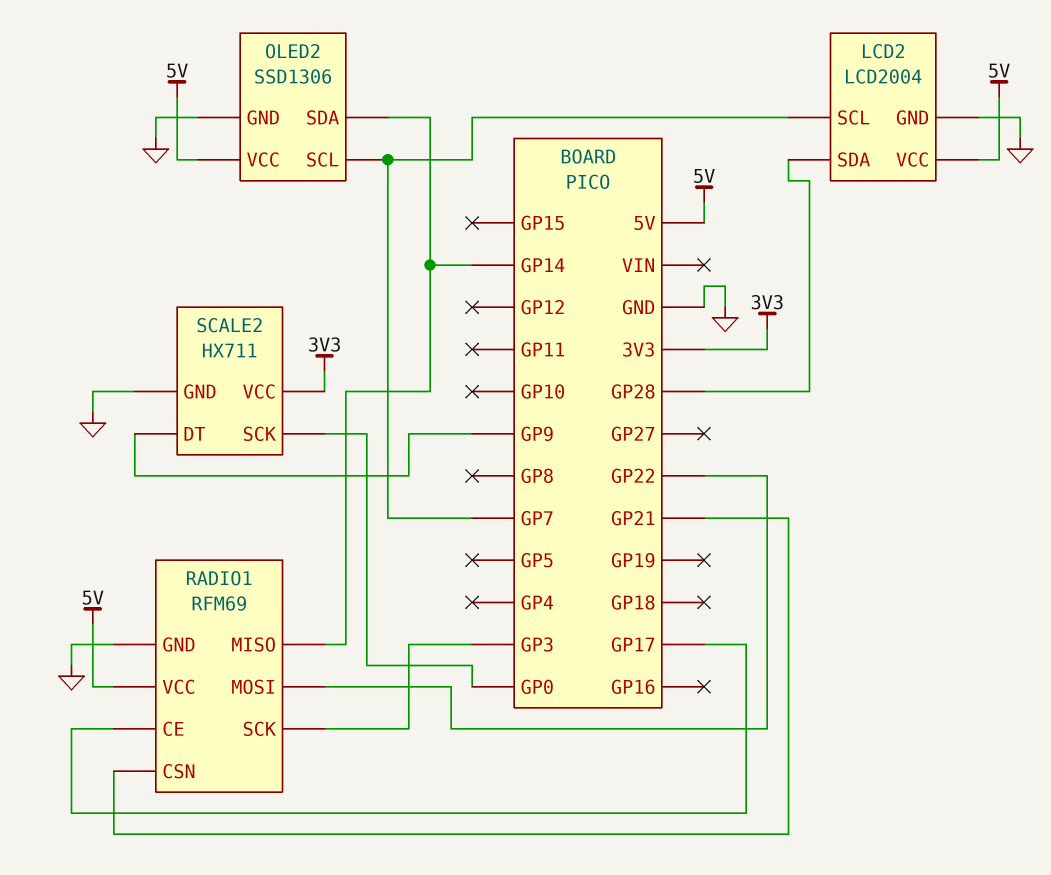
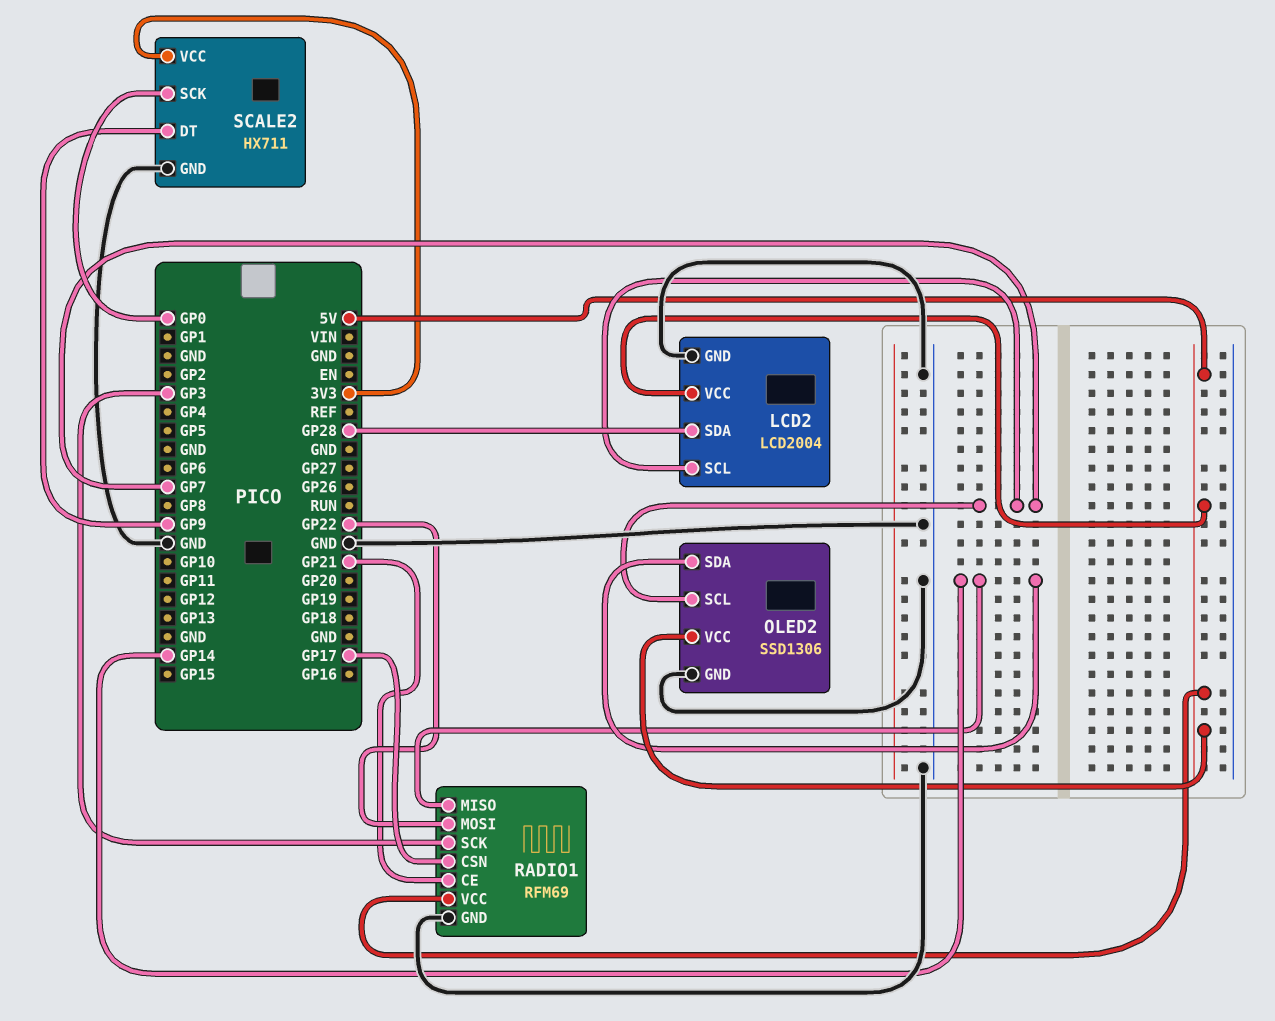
RADIO1 pin CE: GP17 -> GP21
RADIO1 pin CSN: GP21 -> GP17

